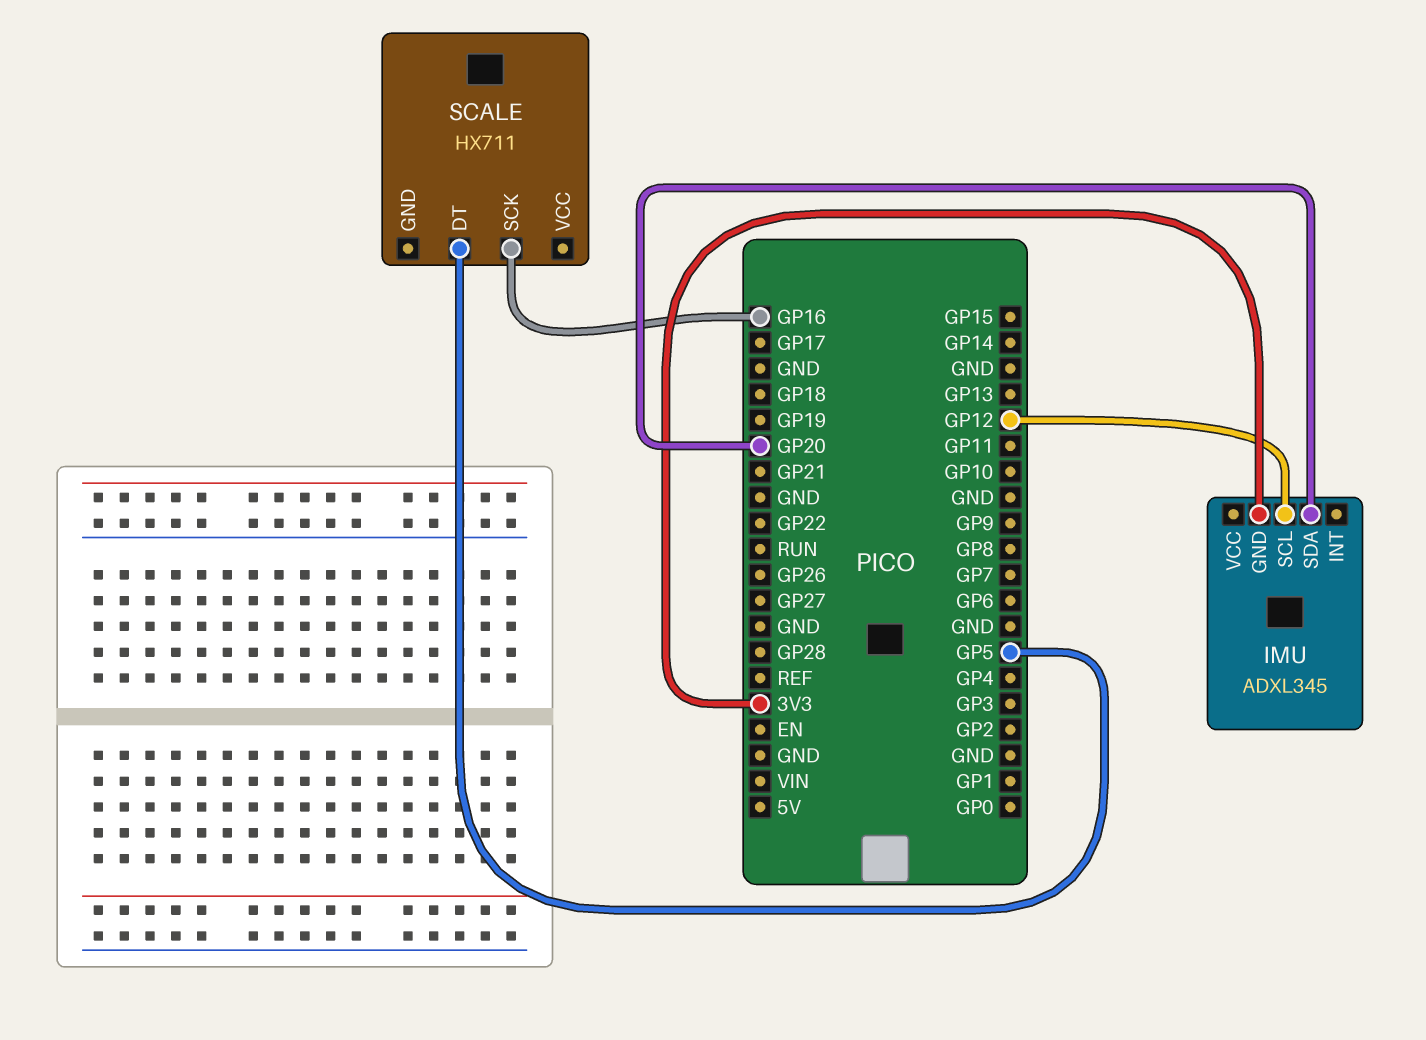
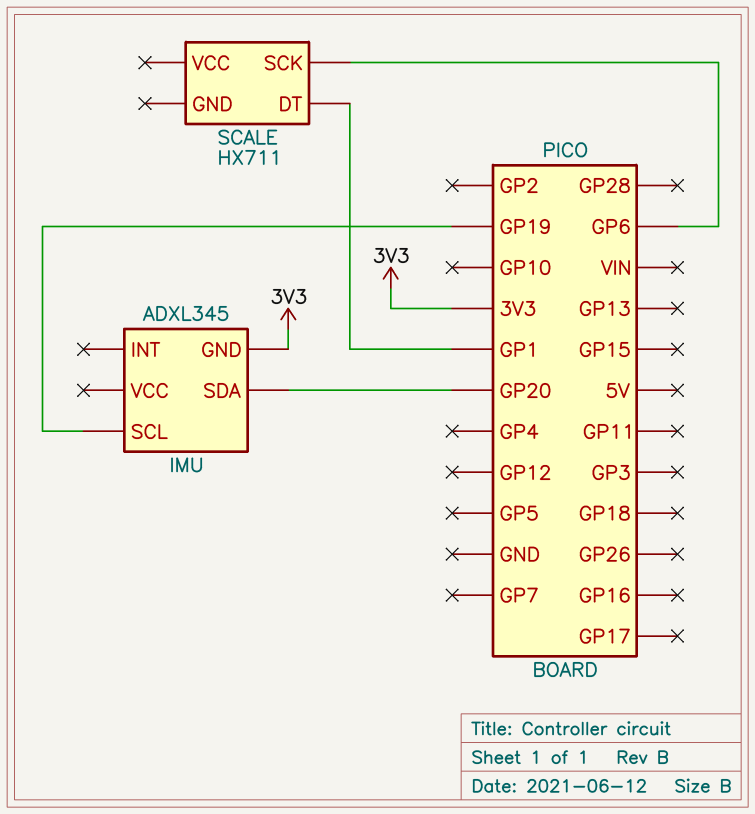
IMU pin SCL: GP12 -> GP19
SCALE pin DT: GP5 -> GP1
SCALE pin SCK: GP16 -> GP6

